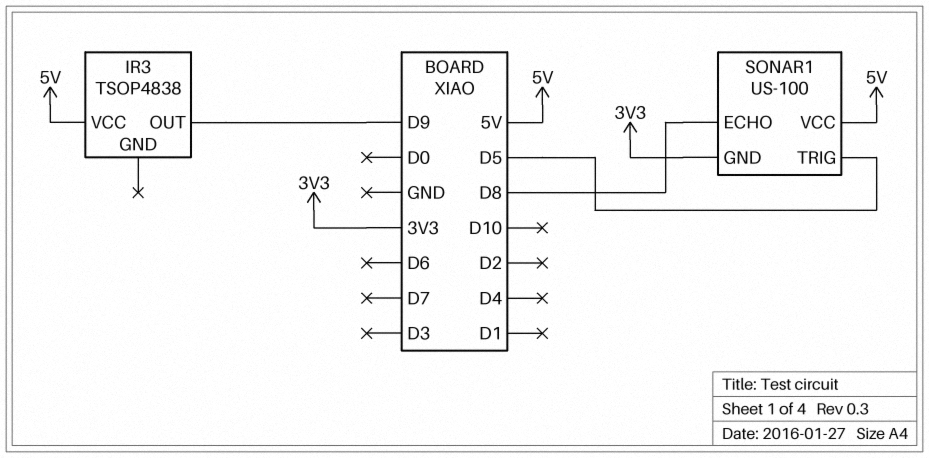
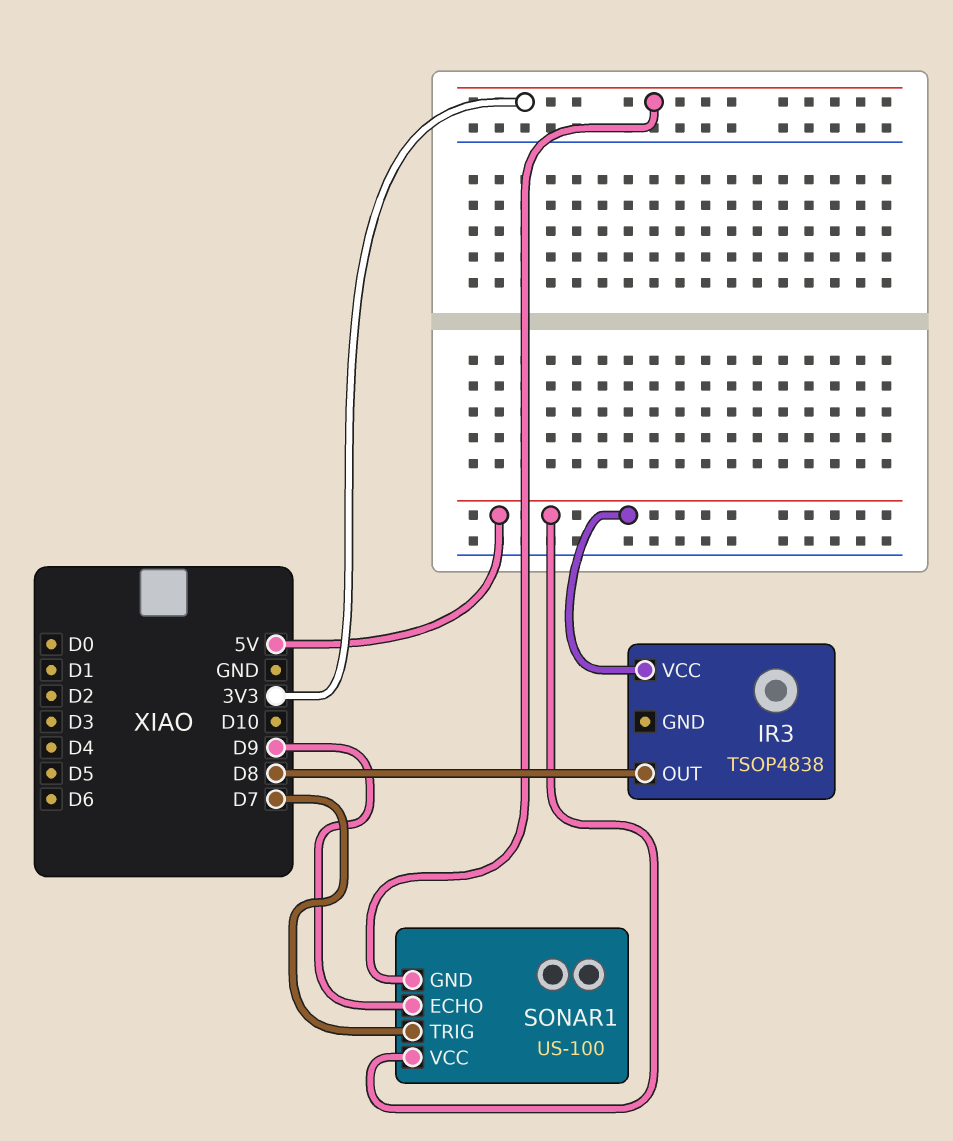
IR3 pin OUT: D9 -> D8
SONAR1 pin ECHO: D8 -> D9
SONAR1 pin TRIG: D5 -> D7

